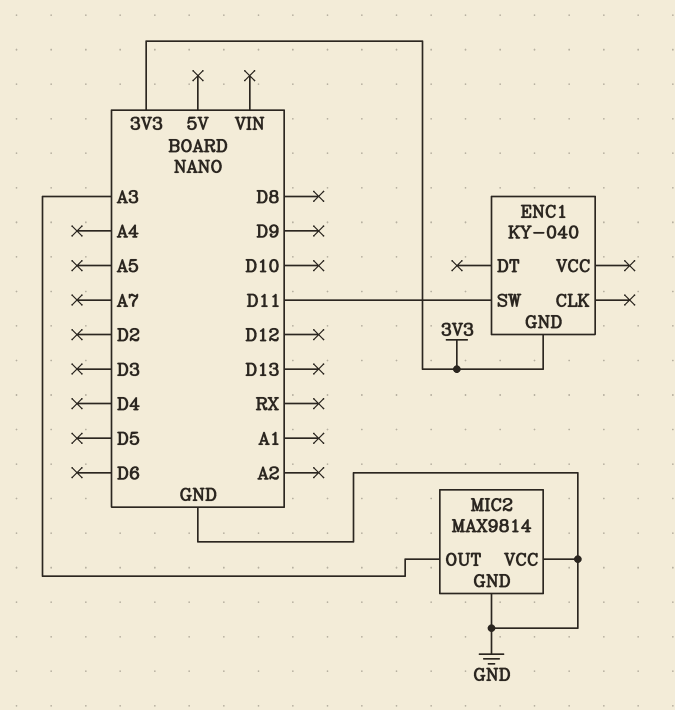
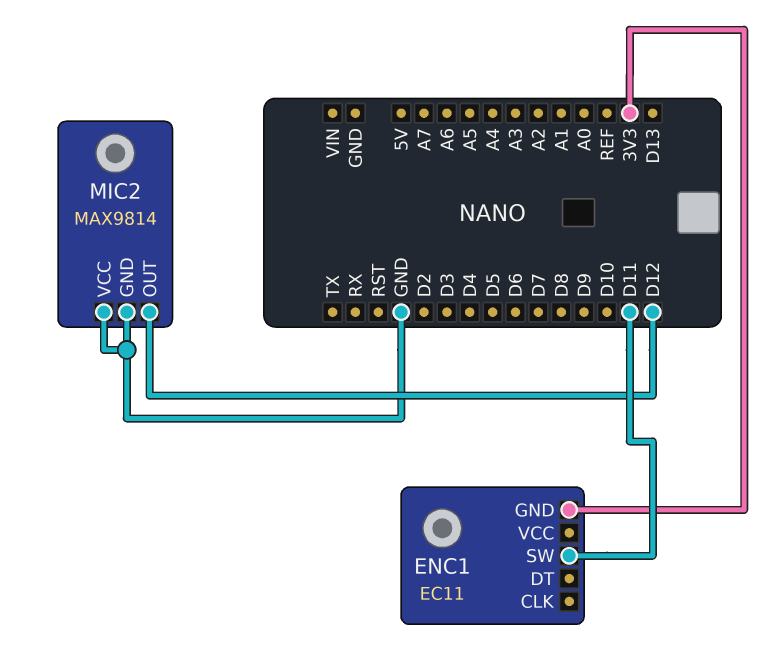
ENC1: KY-040 -> EC11
MIC2 pin OUT: A3 -> D12

